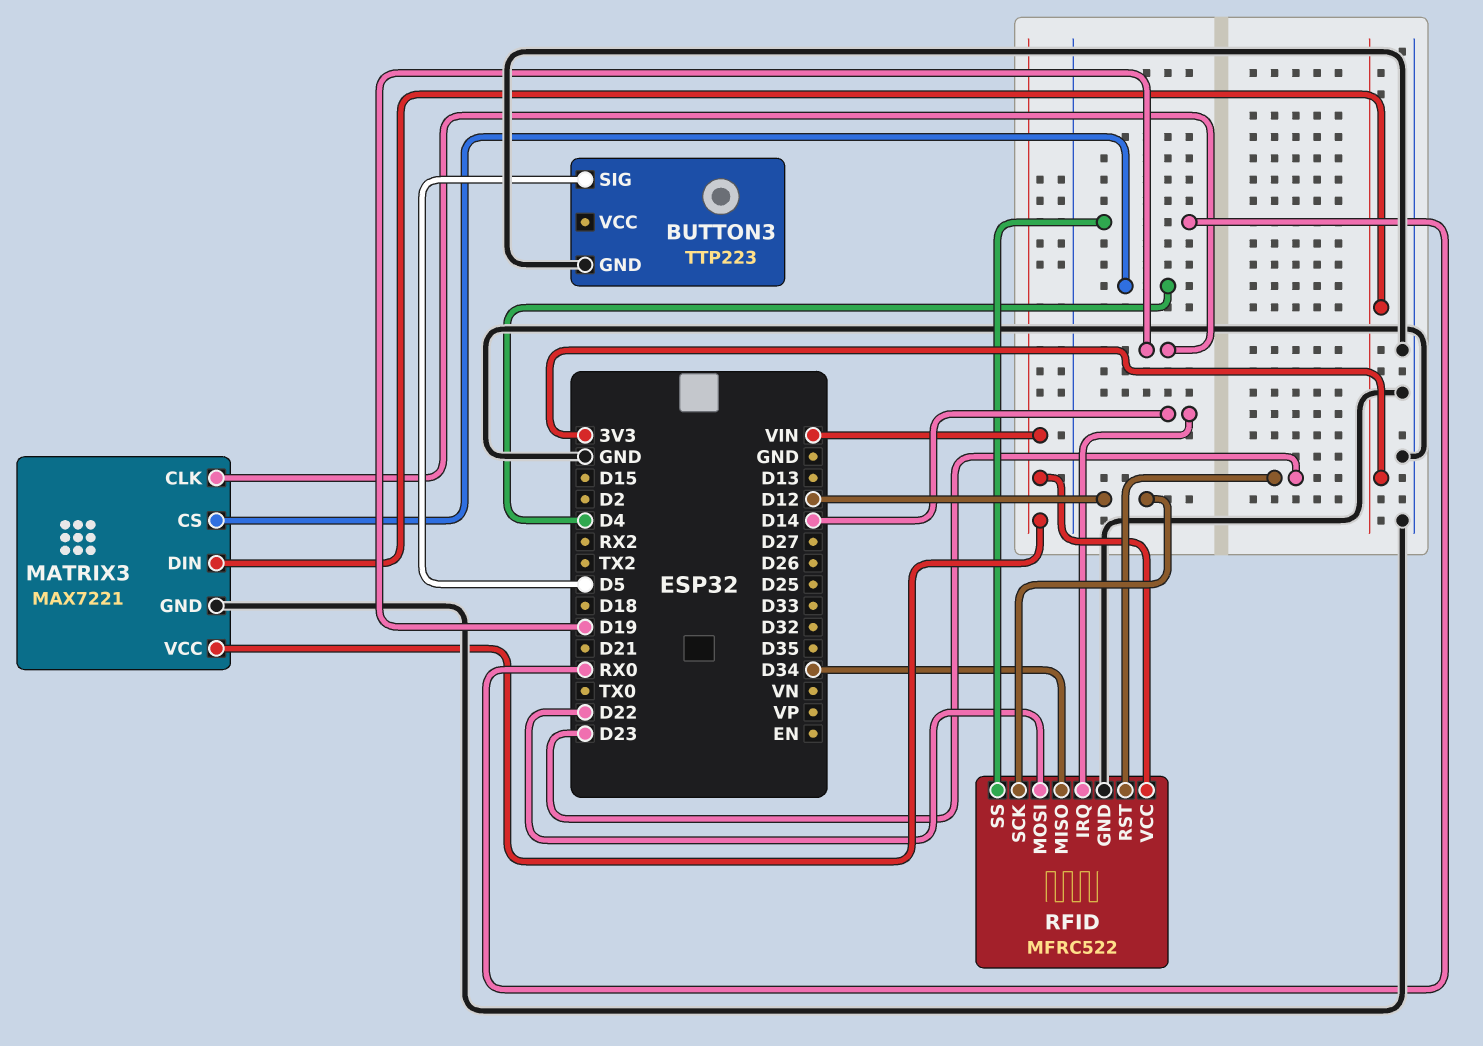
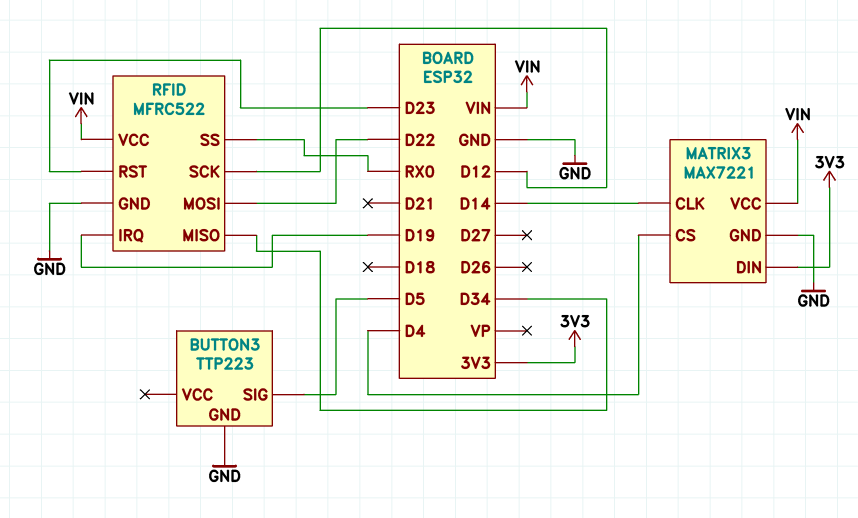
MATRIX3 pin CLK: D19 -> D14
RFID pin IRQ: D14 -> D19

